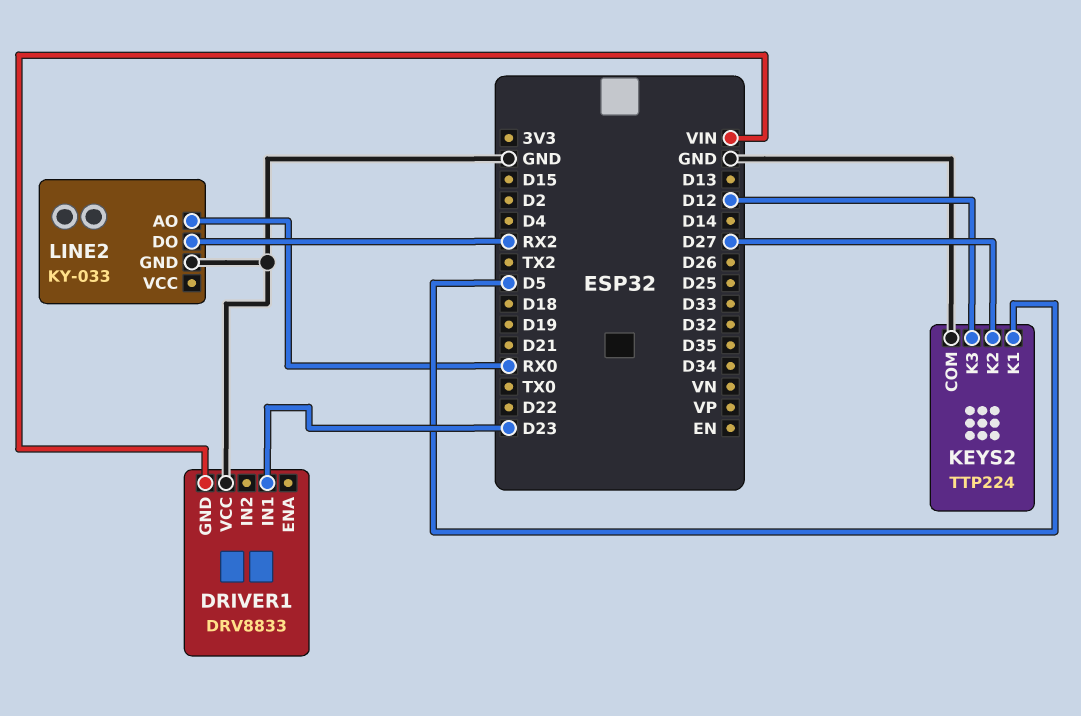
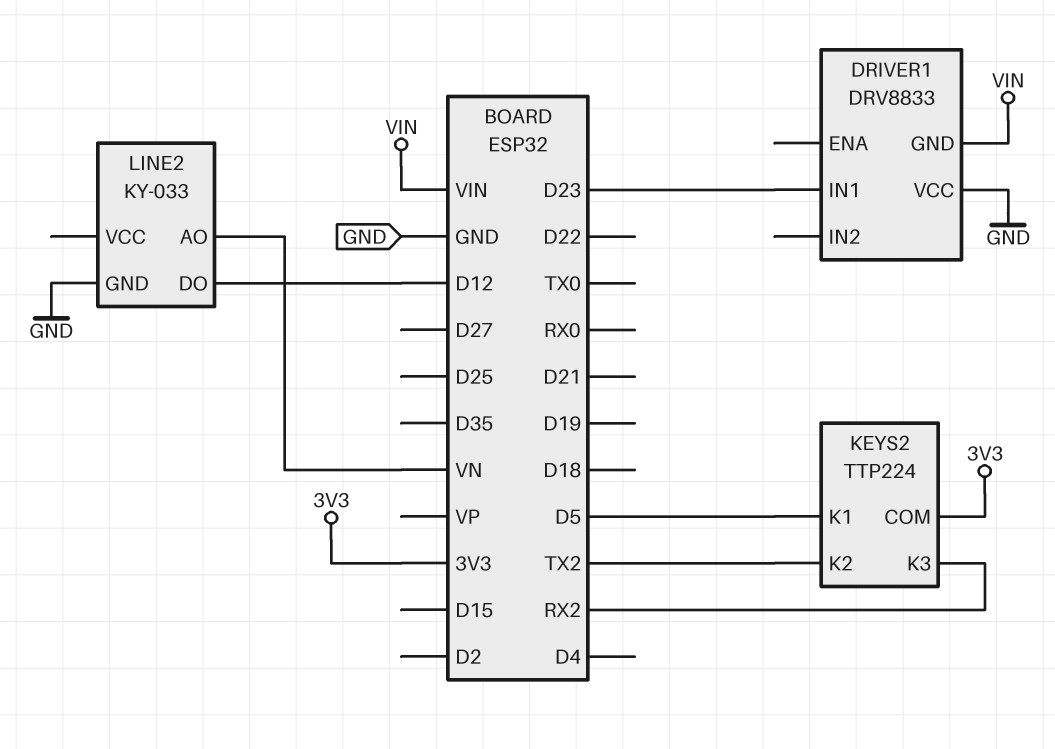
KEYS2 pin COM: GND -> 3V3
KEYS2 pin K2: D27 -> TX2
KEYS2 pin K3: D12 -> RX2
LINE2 pin AO: RX0 -> VN
LINE2 pin DO: RX2 -> D12

